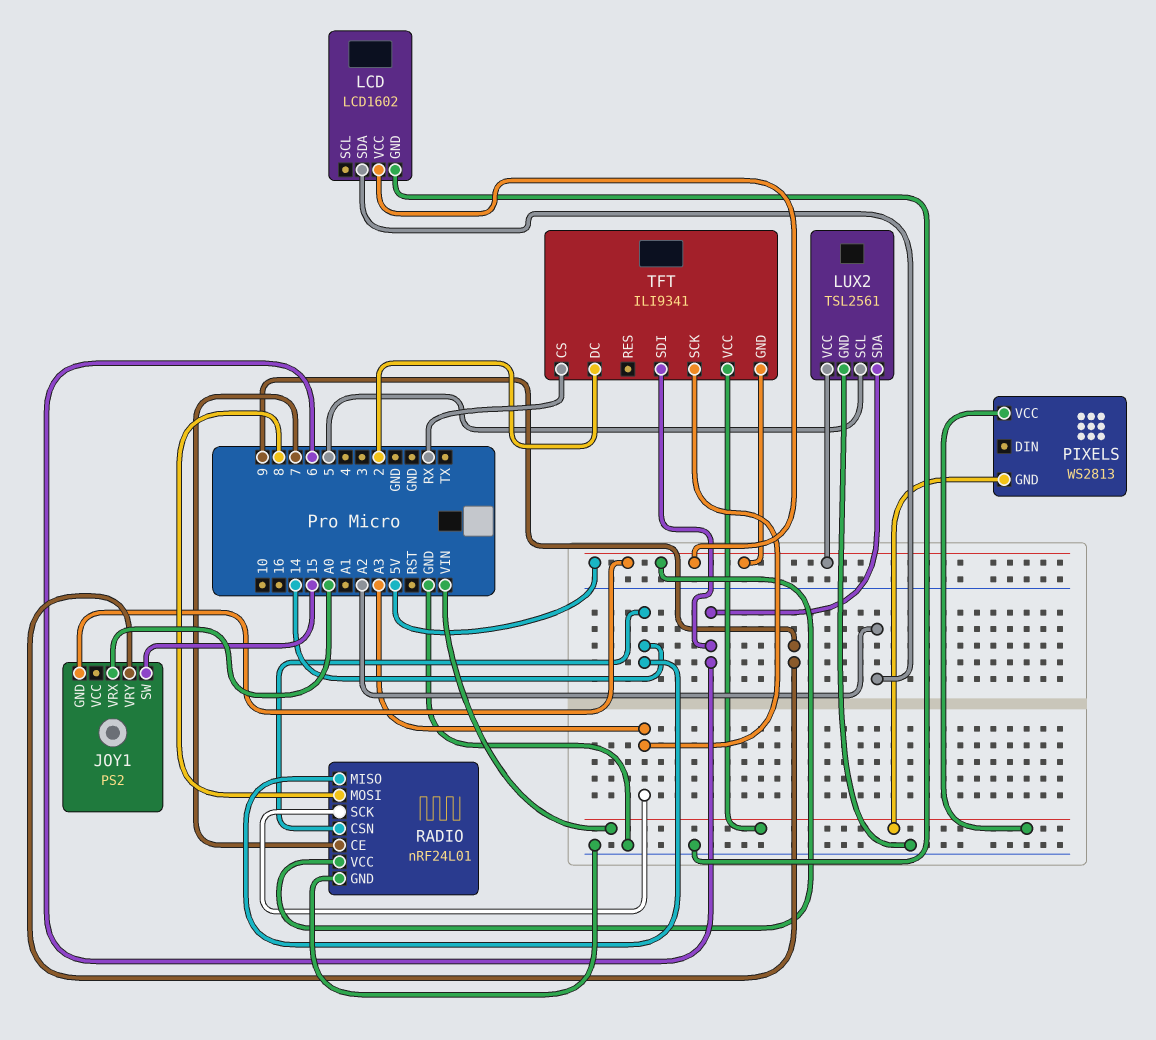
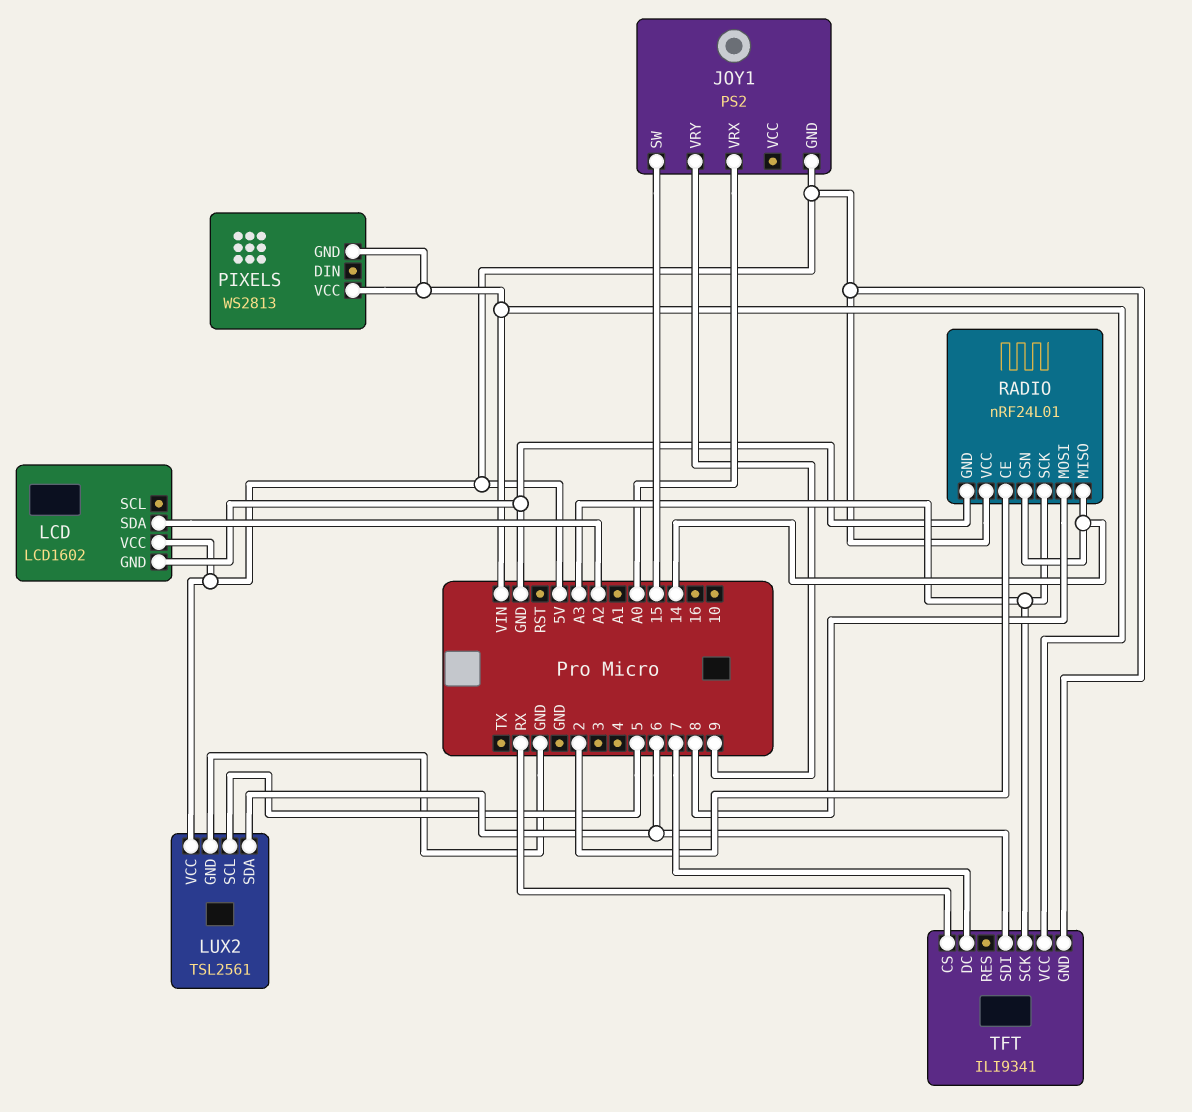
RADIO pin CE: 7 -> 2
TFT pin DC: 2 -> 7

